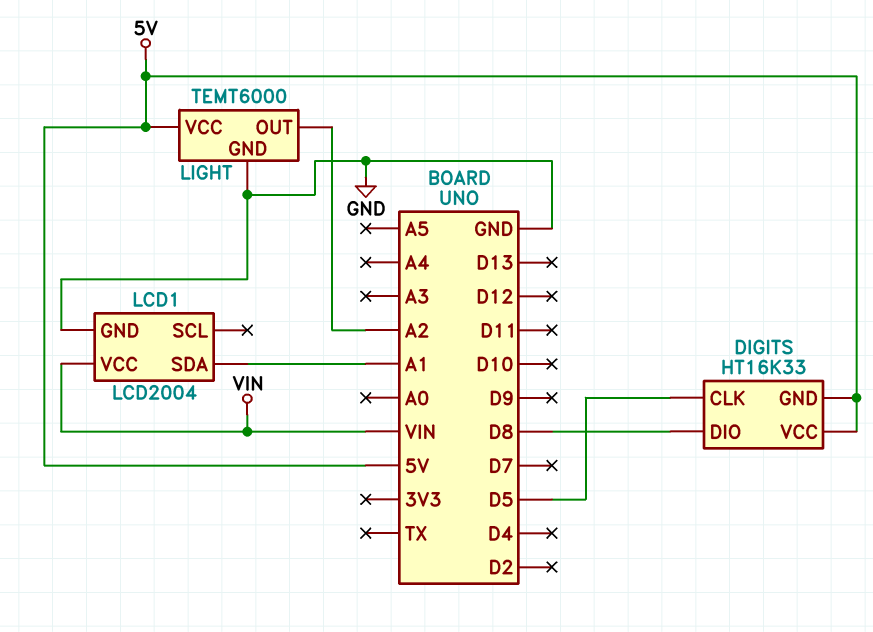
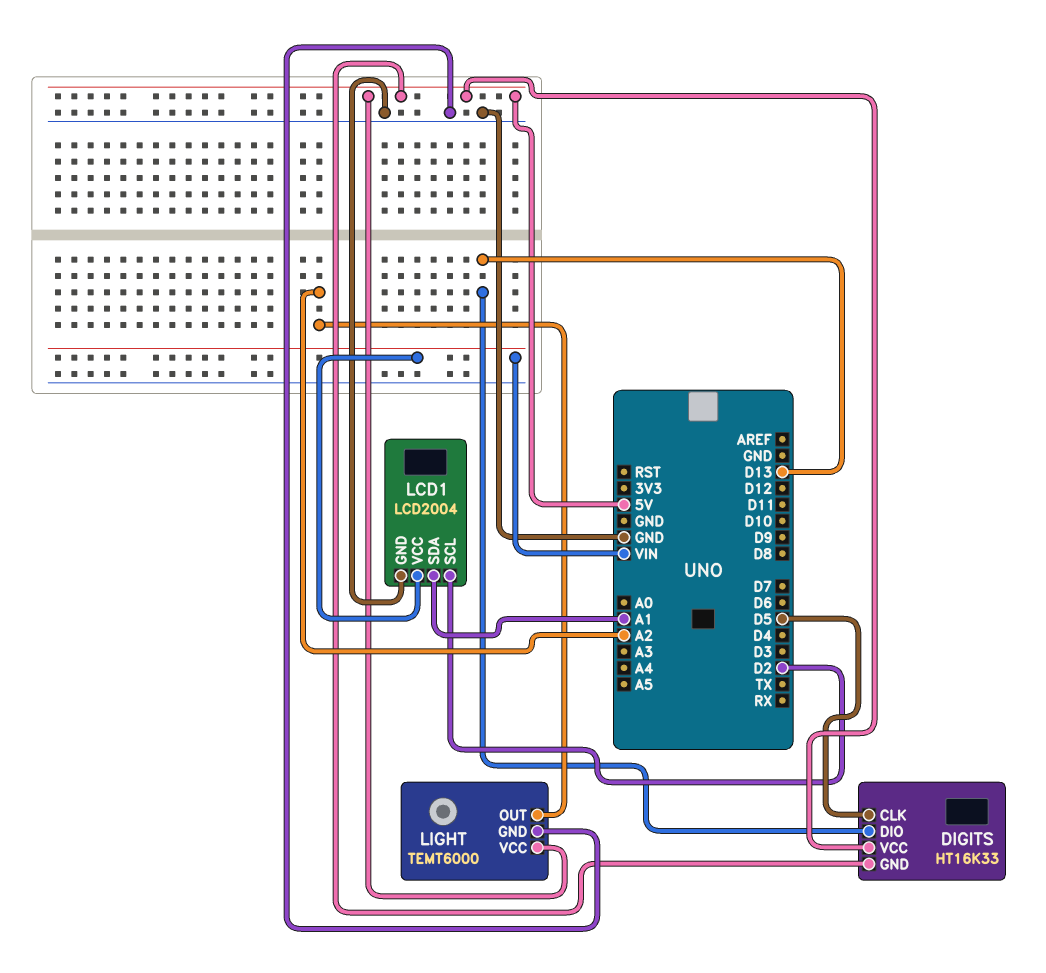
DIGITS pin DIO: D8 -> D13
LCD1 pin SCL: none -> D2

